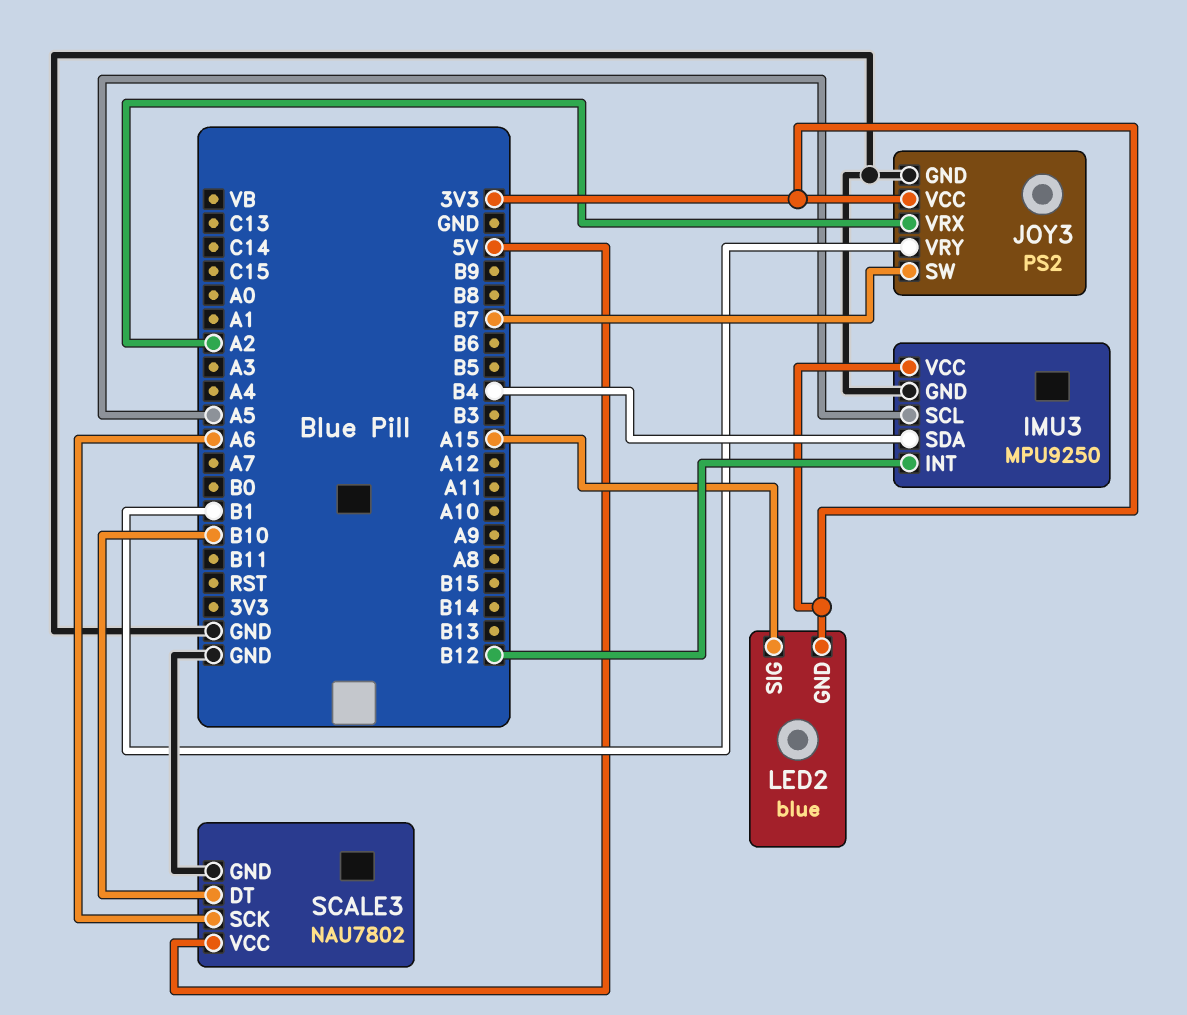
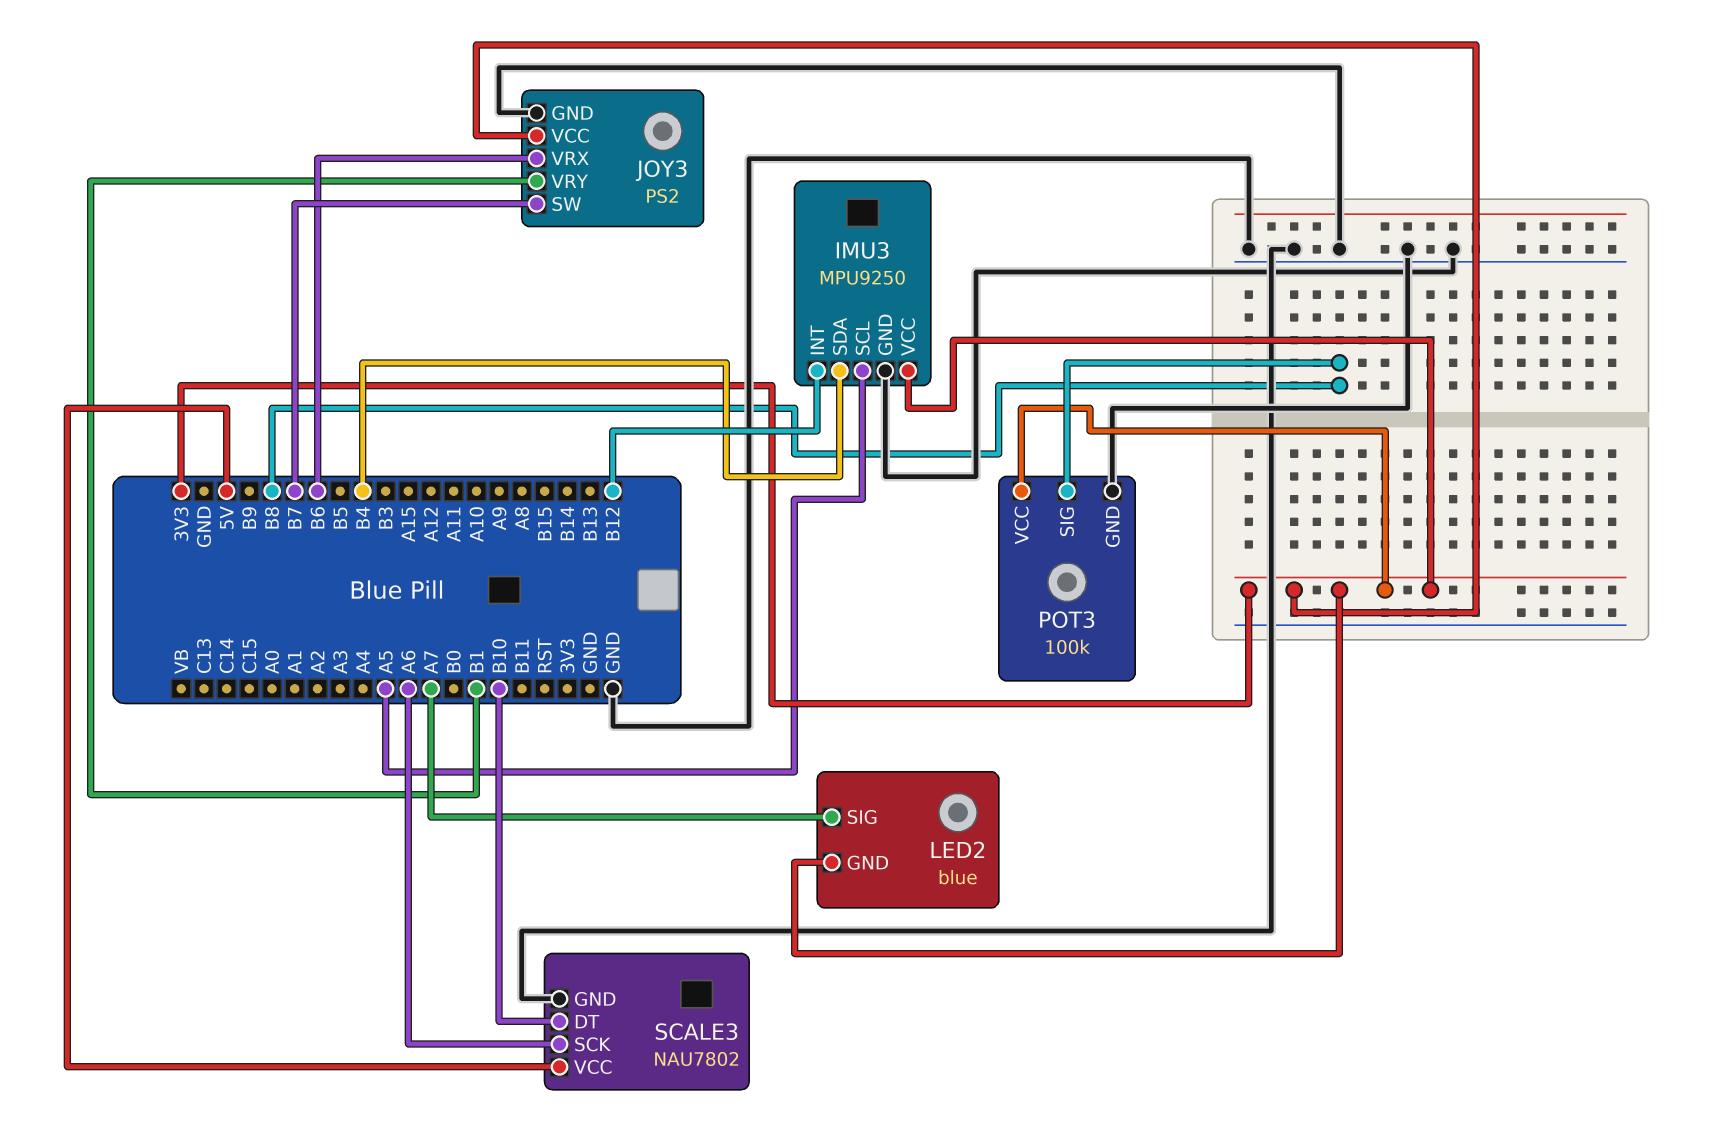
JOY3 pin VRX: A2 -> B6
LED2 pin SIG: A15 -> A7
POT3: none -> 100k
POT3 pin GND: none -> GND
POT3 pin SIG: none -> B8
POT3 pin VCC: none -> 3V3

